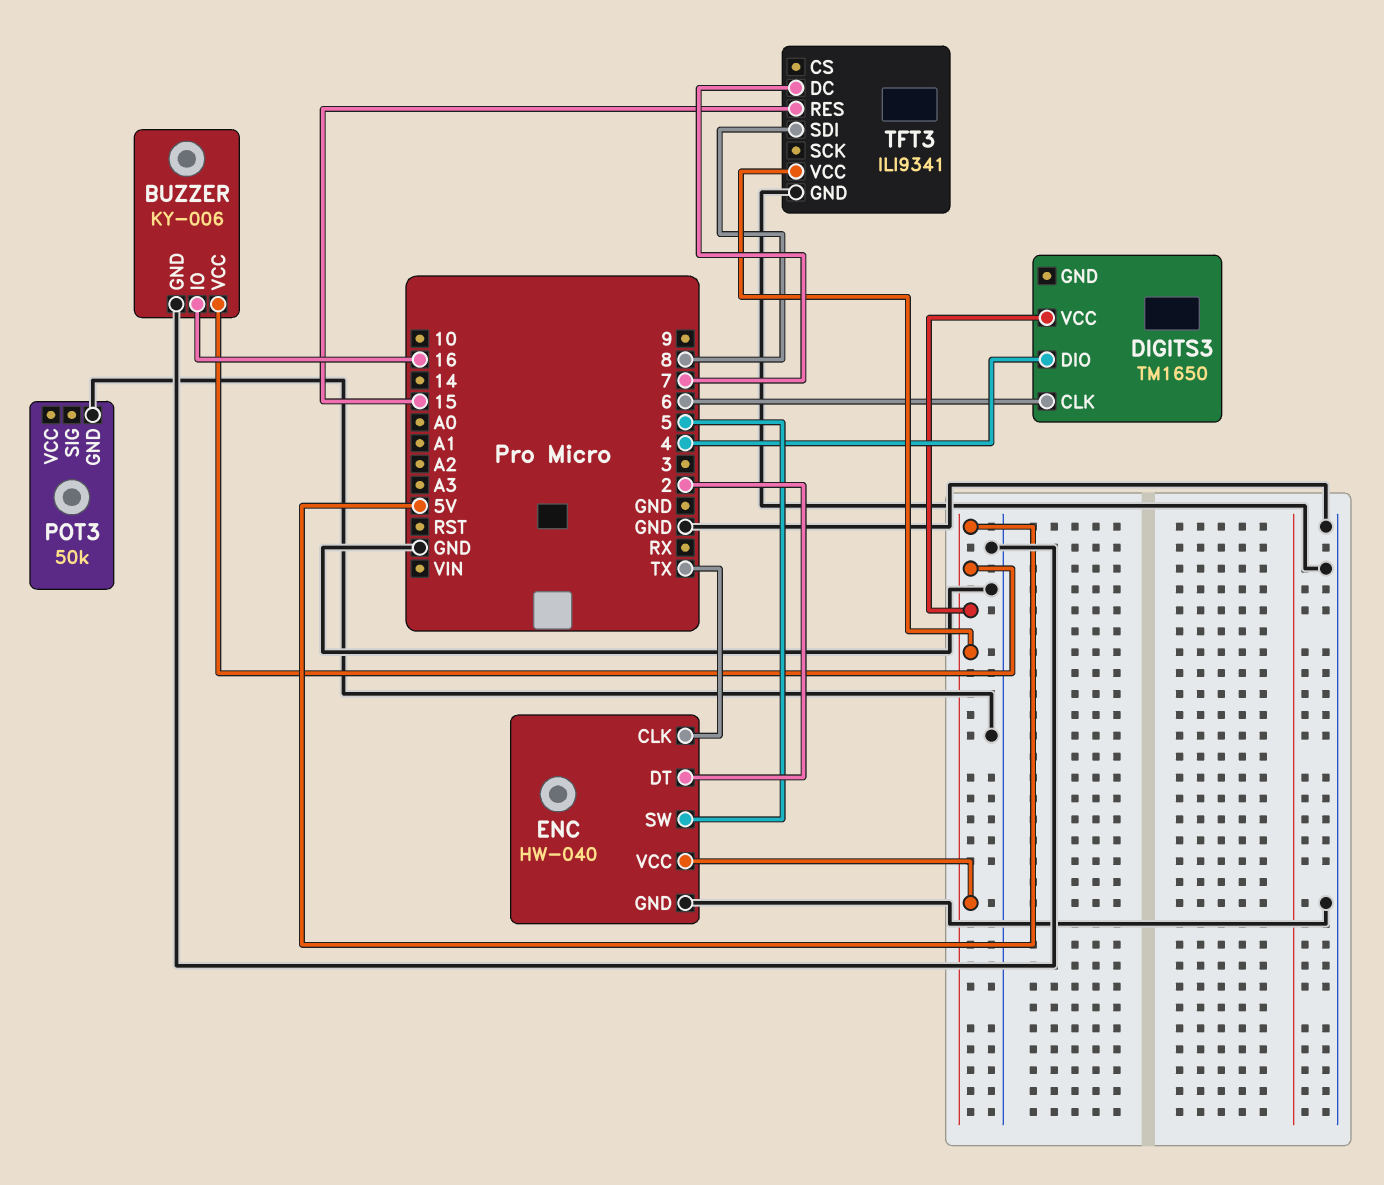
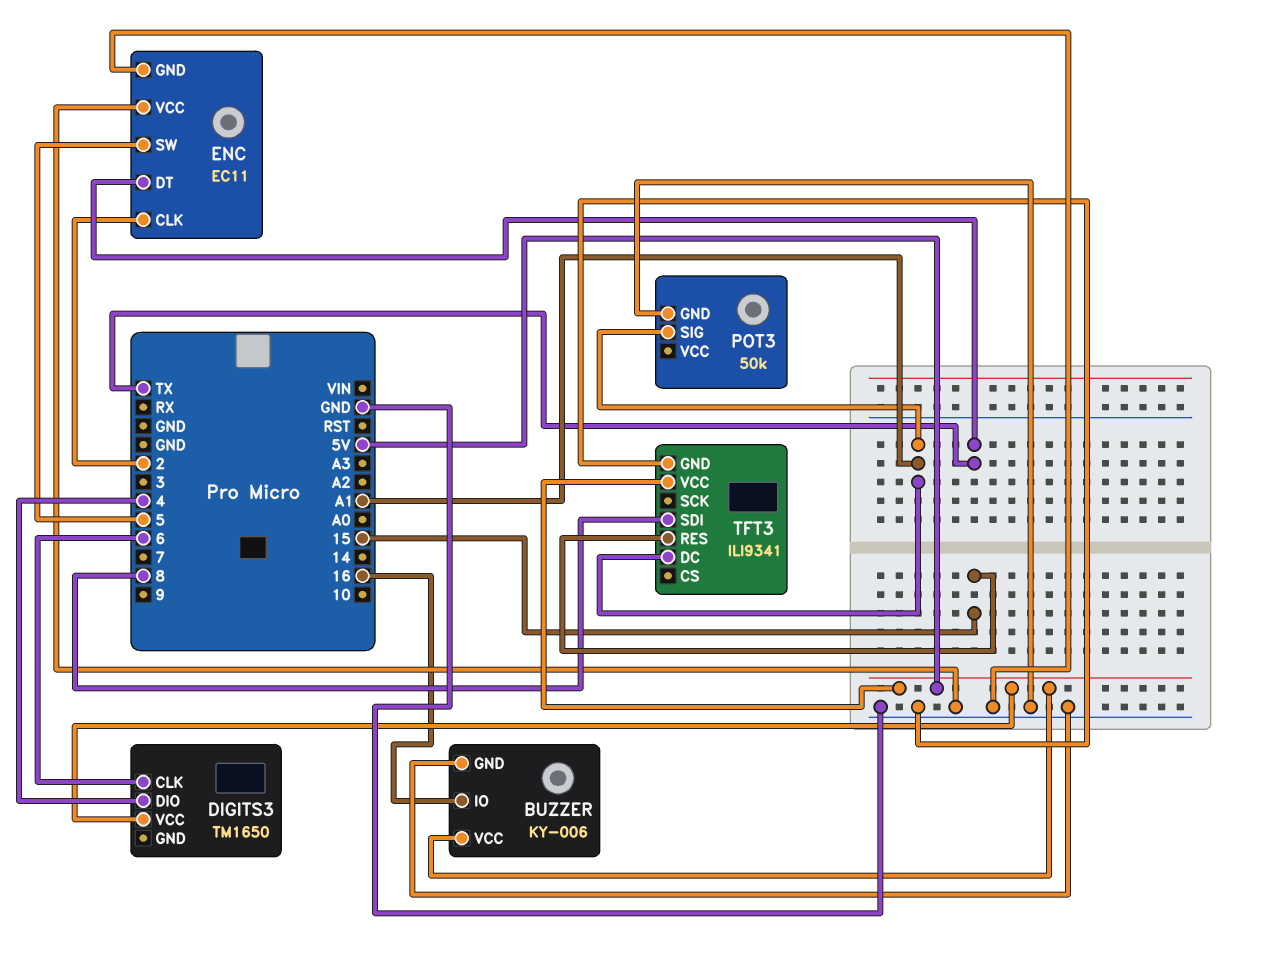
ENC: HW-040 -> EC11
ENC pin CLK: TX -> 2
ENC pin DT: 2 -> TX
ENC pin VCC: 5V -> GND
POT3 pin SIG: none -> A1
TFT3 pin DC: 7 -> A1

